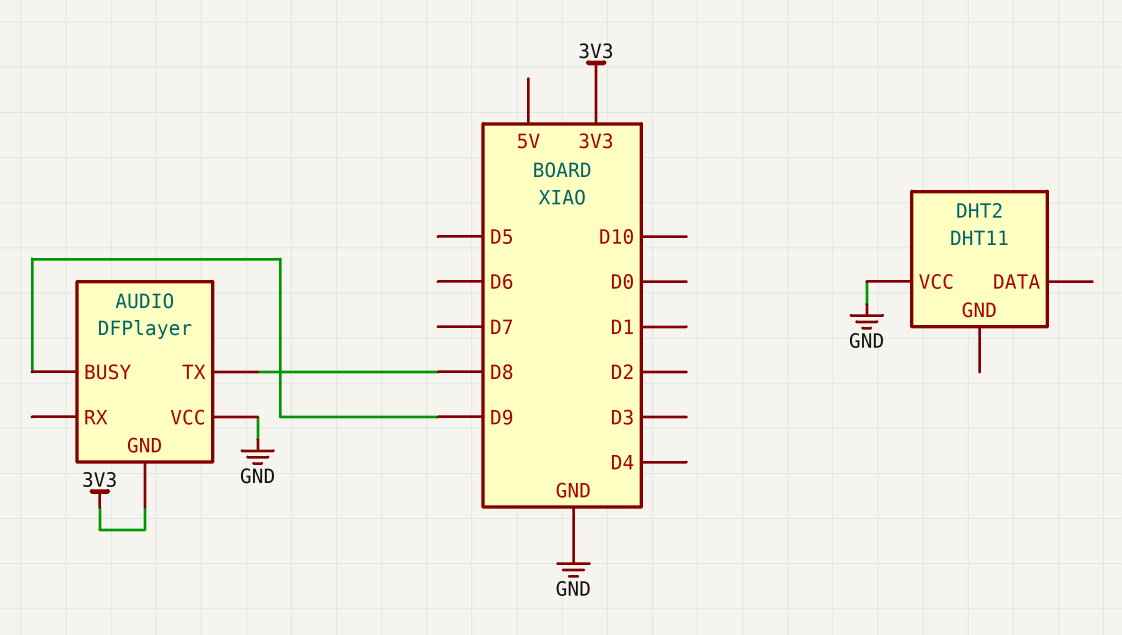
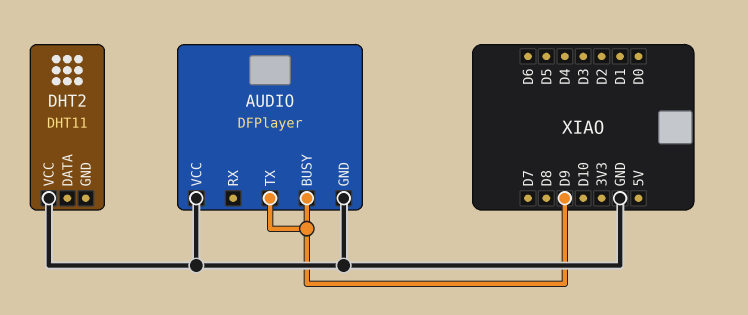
AUDIO pin GND: 3V3 -> GND
AUDIO pin TX: D8 -> D9

